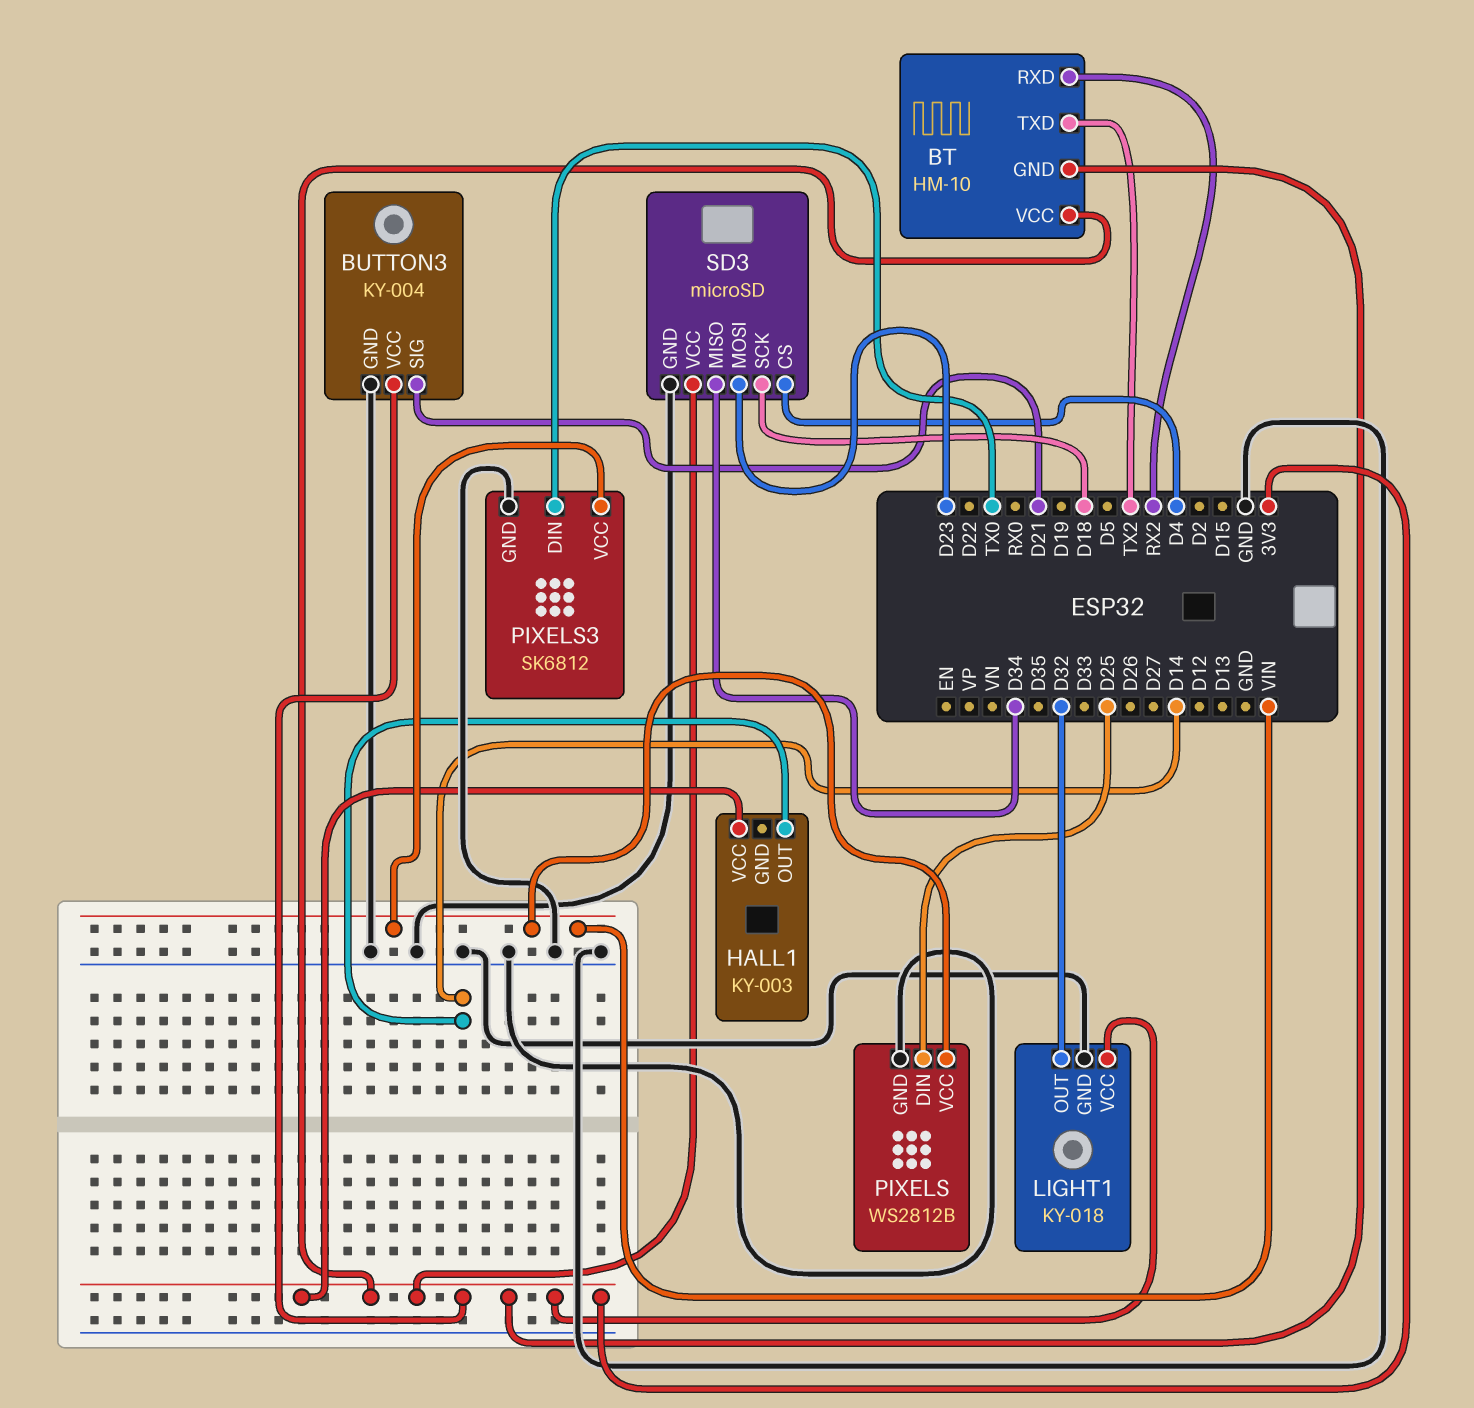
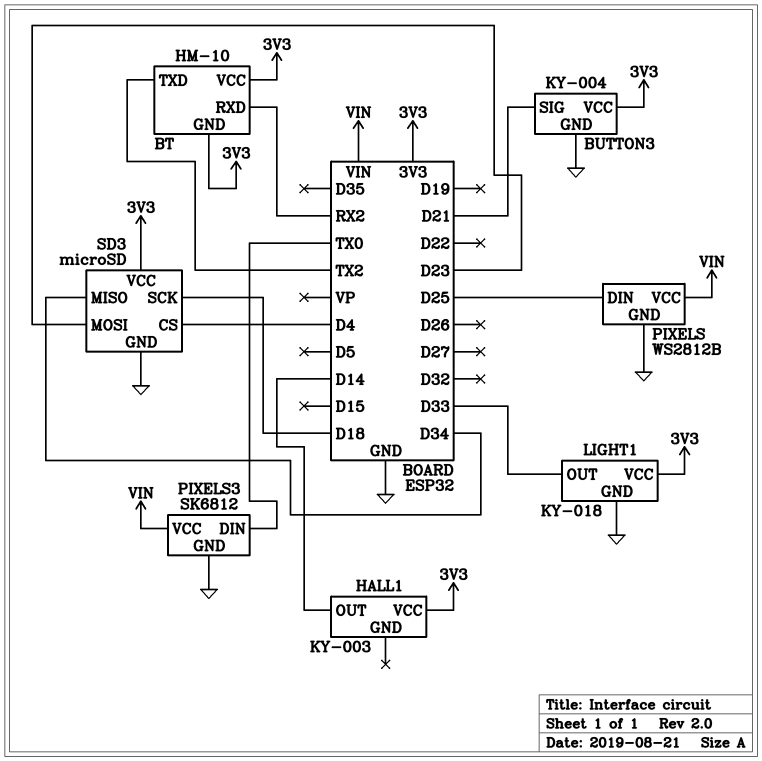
LIGHT1 pin OUT: D32 -> D33

